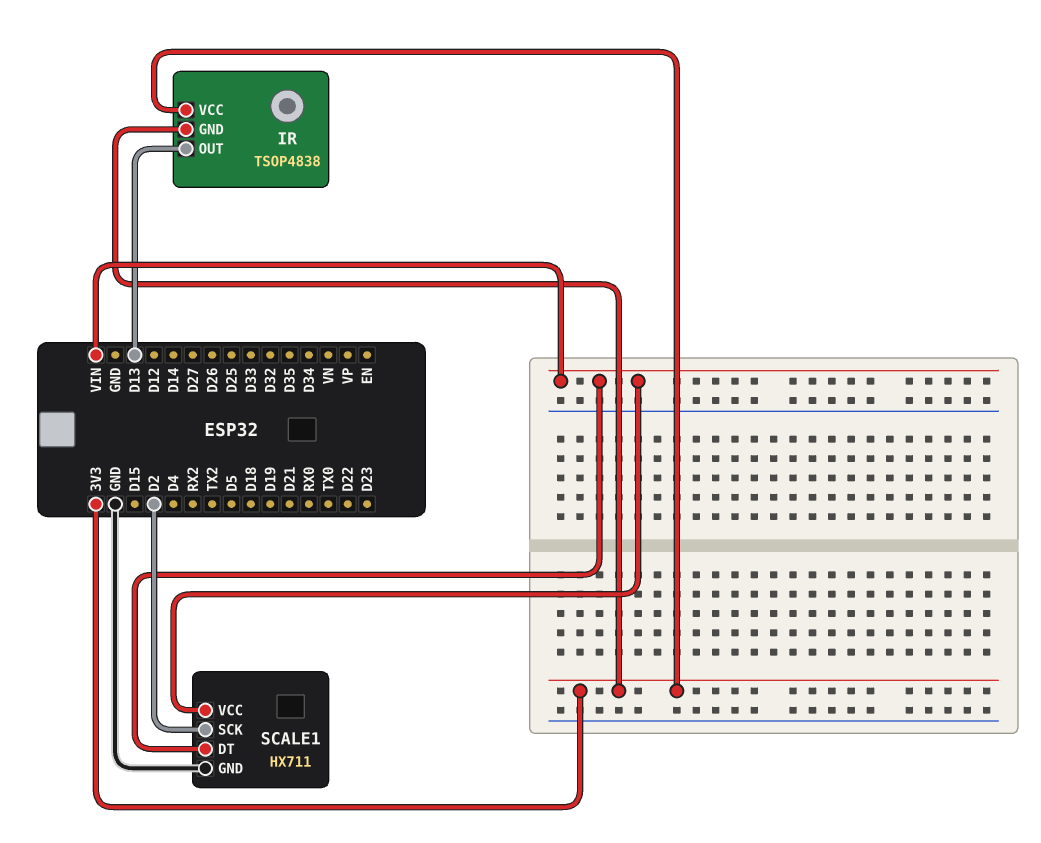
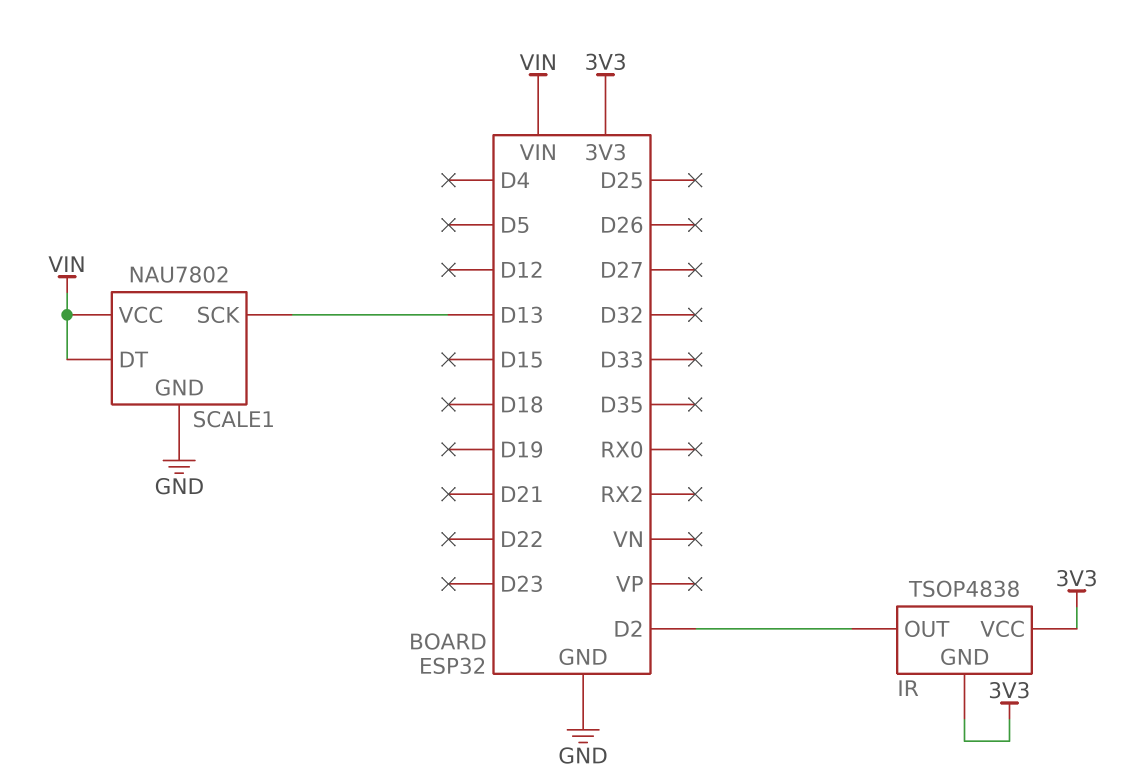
IR pin OUT: D13 -> D2
SCALE1: HX711 -> NAU7802
SCALE1 pin SCK: D2 -> D13

